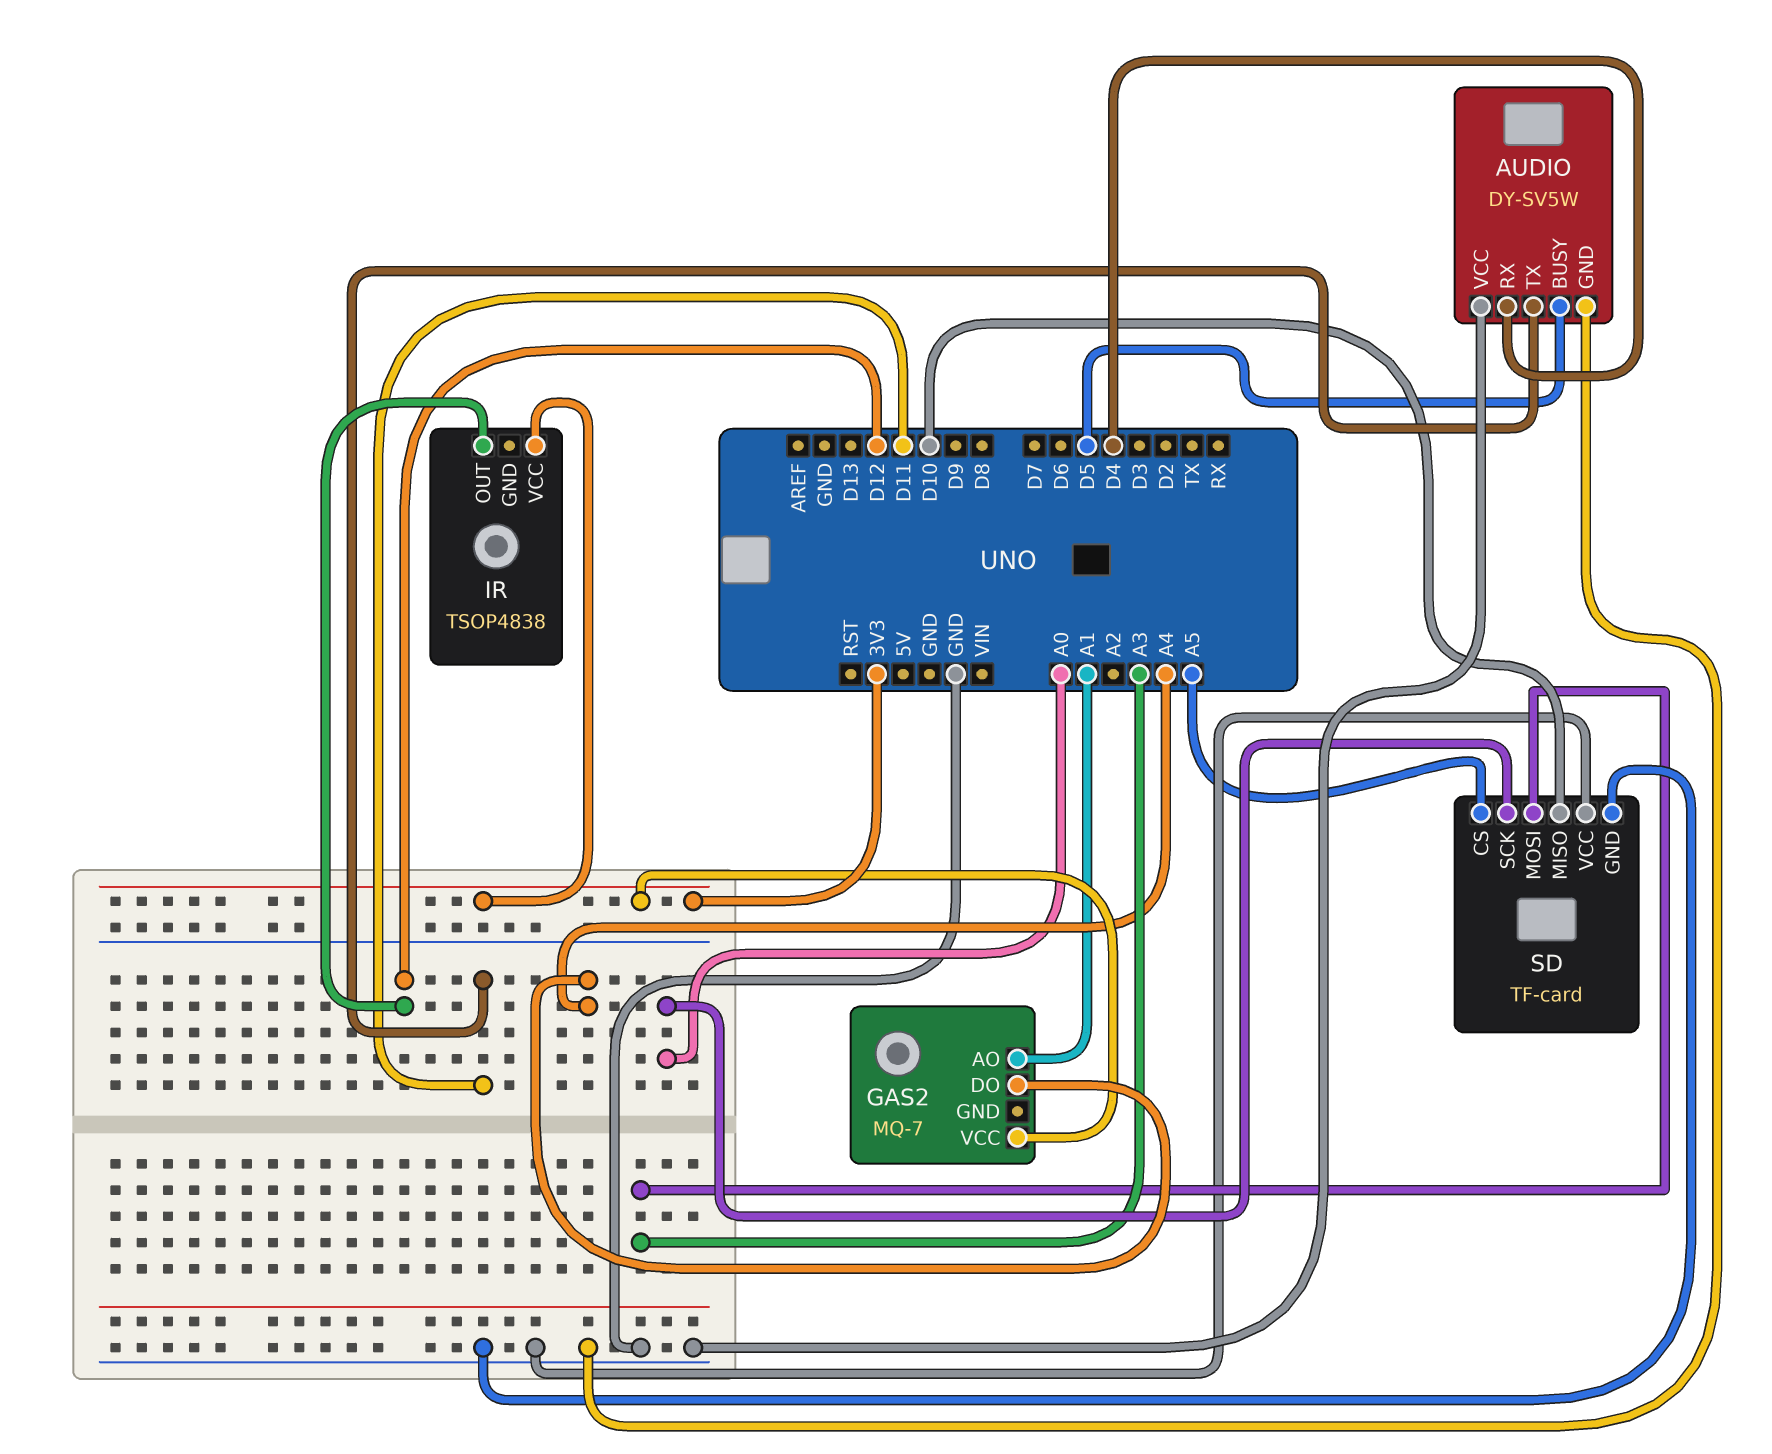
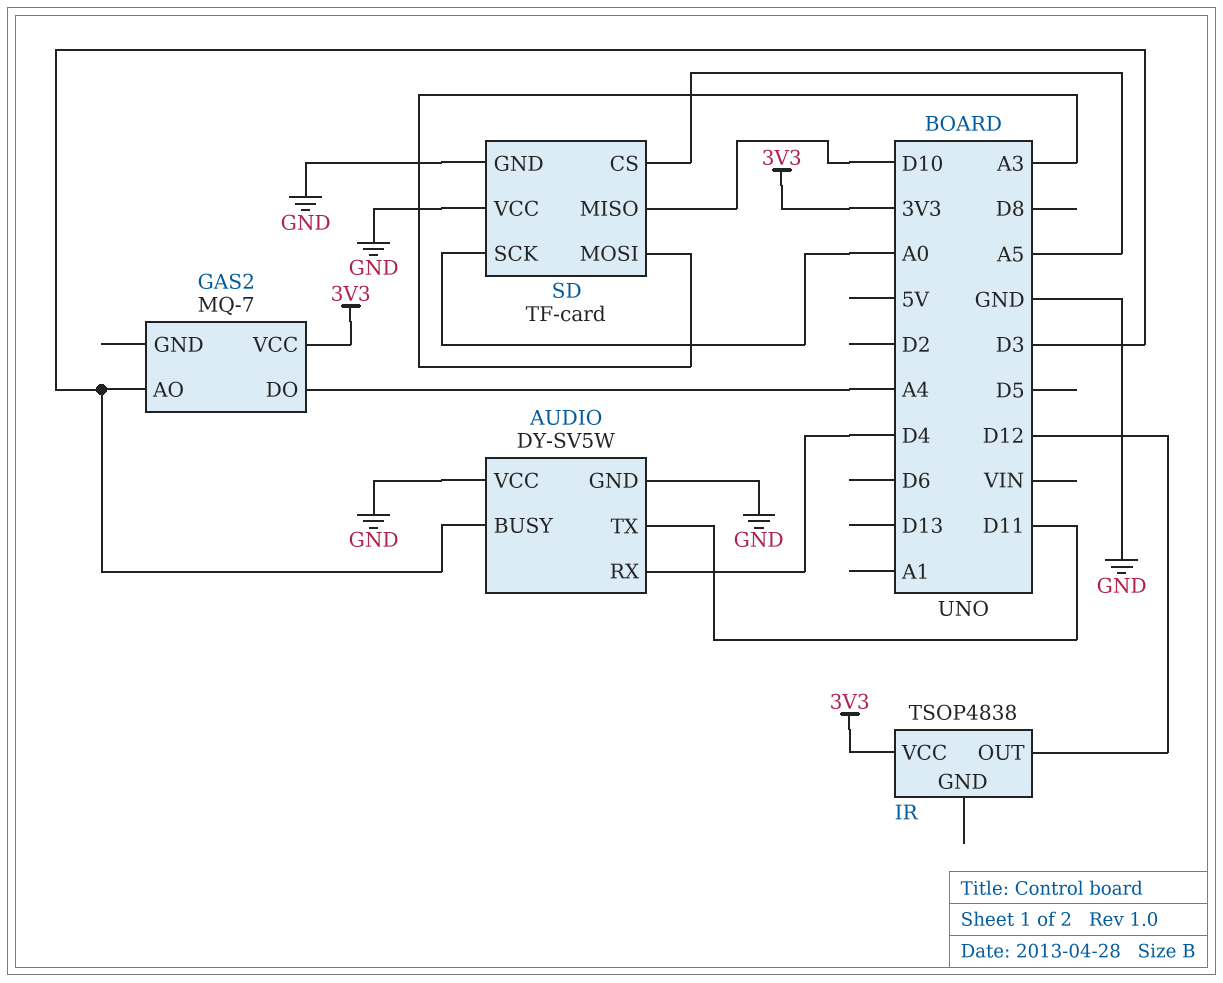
AUDIO pin BUSY: D5 -> D3
GAS2 pin AO: A1 -> D3

